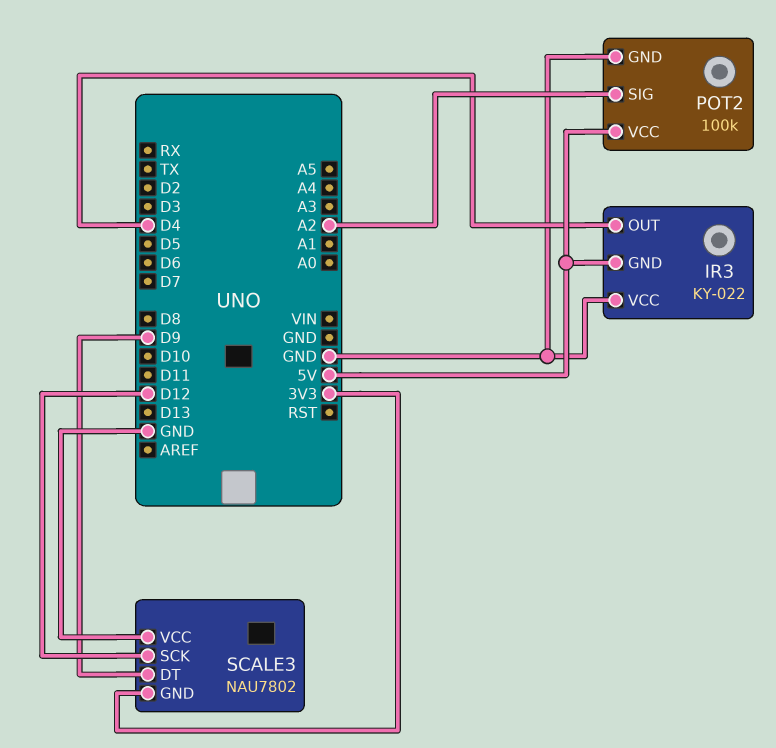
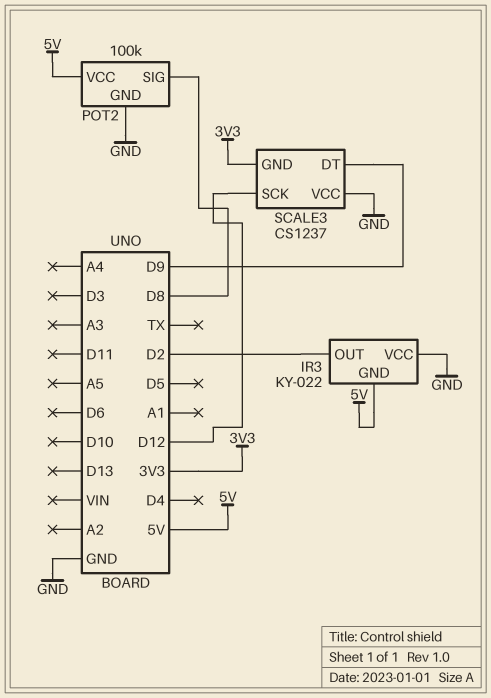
IR3 pin OUT: D4 -> D2
POT2 pin SIG: A2 -> D8
SCALE3: NAU7802 -> CS1237

